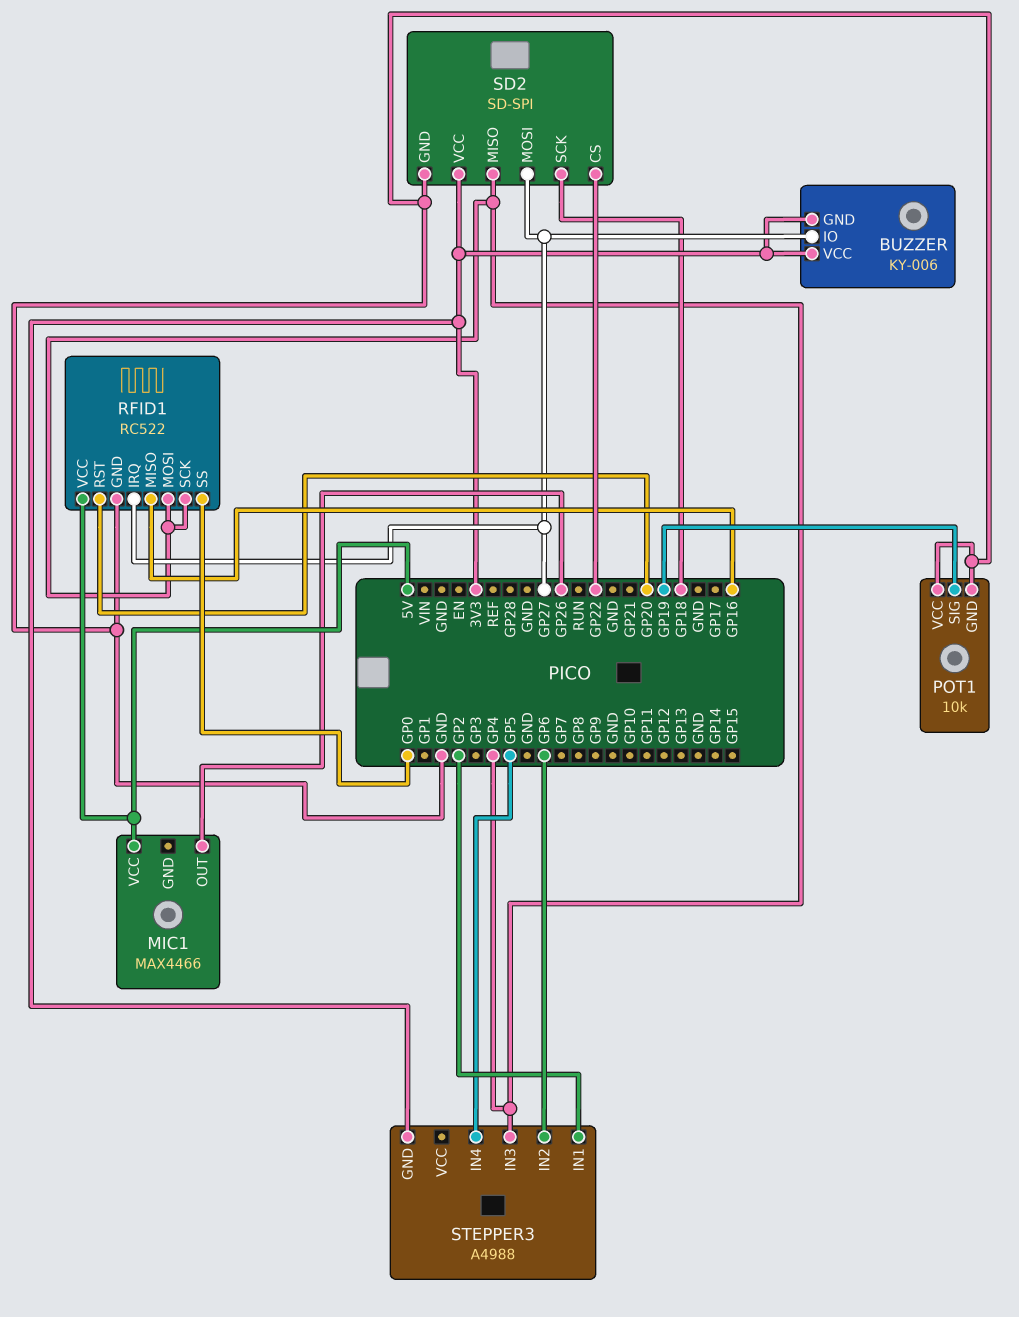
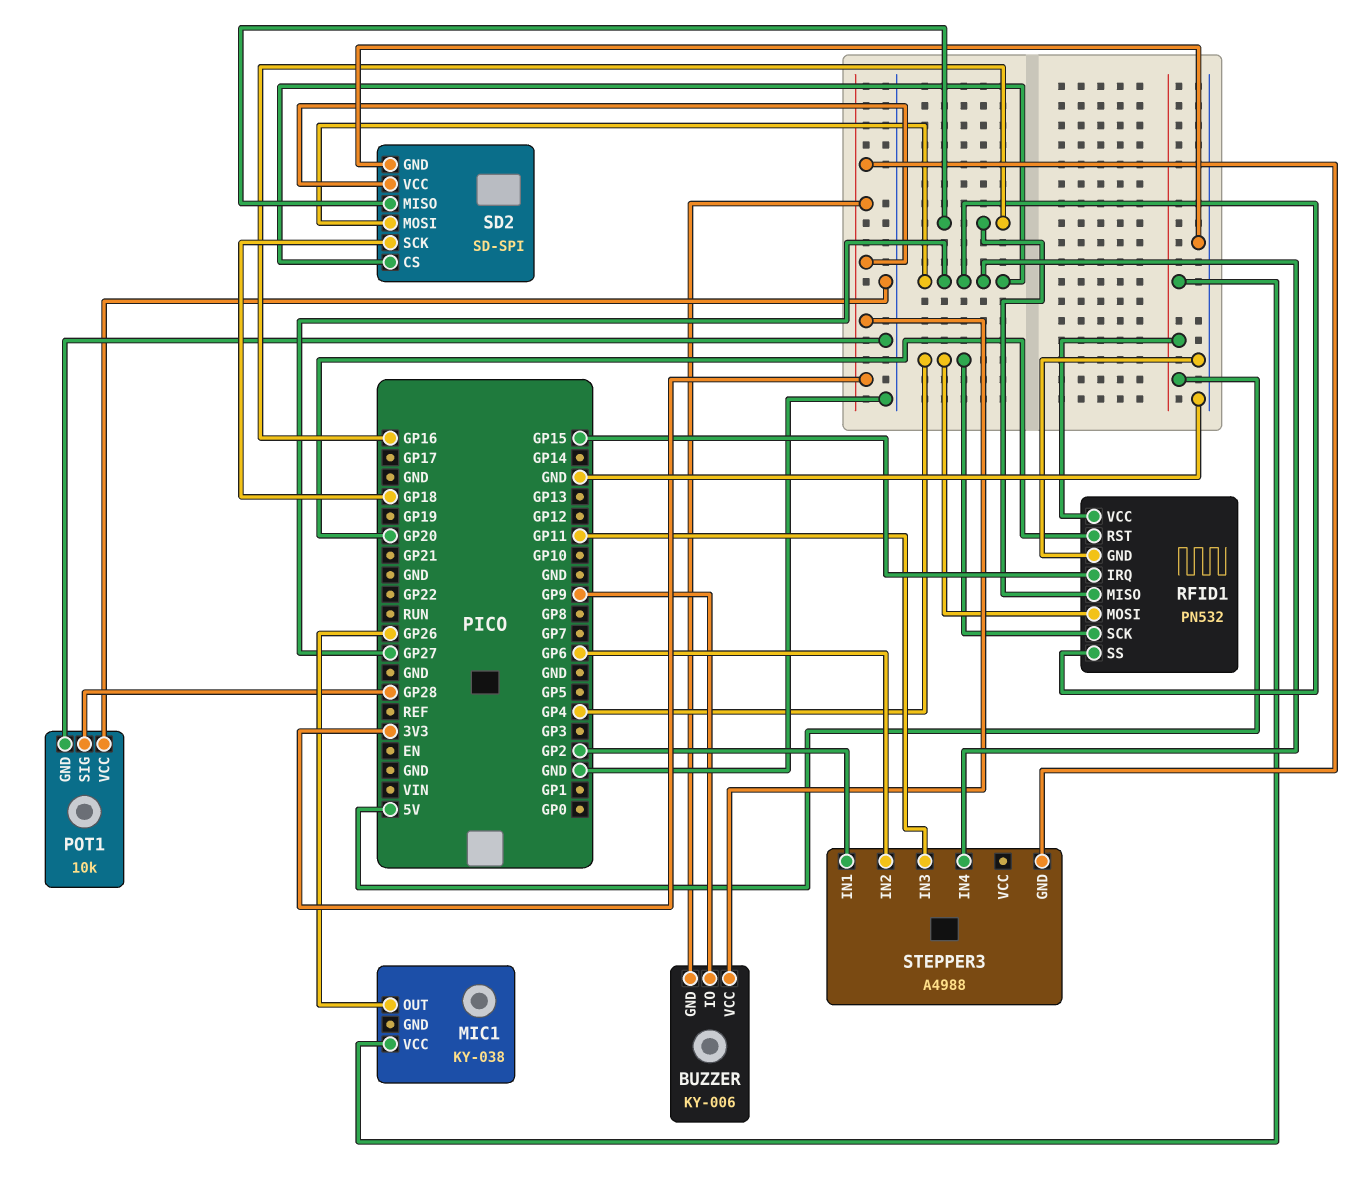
BUZZER pin IO: GP27 -> GP9
MIC1: MAX4466 -> KY-038
POT1 pin SIG: GP19 -> GP28
RFID1: RC522 -> PN532
RFID1 pin IRQ: GP27 -> GP15
RFID1 pin SS: GP0 -> GP27
SD2 pin CS: GP22 -> GP27
SD2 pin MISO: GP4 -> GP16
STEPPER3 pin IN3: GP4 -> GP11
STEPPER3 pin IN4: GP5 -> GP27

